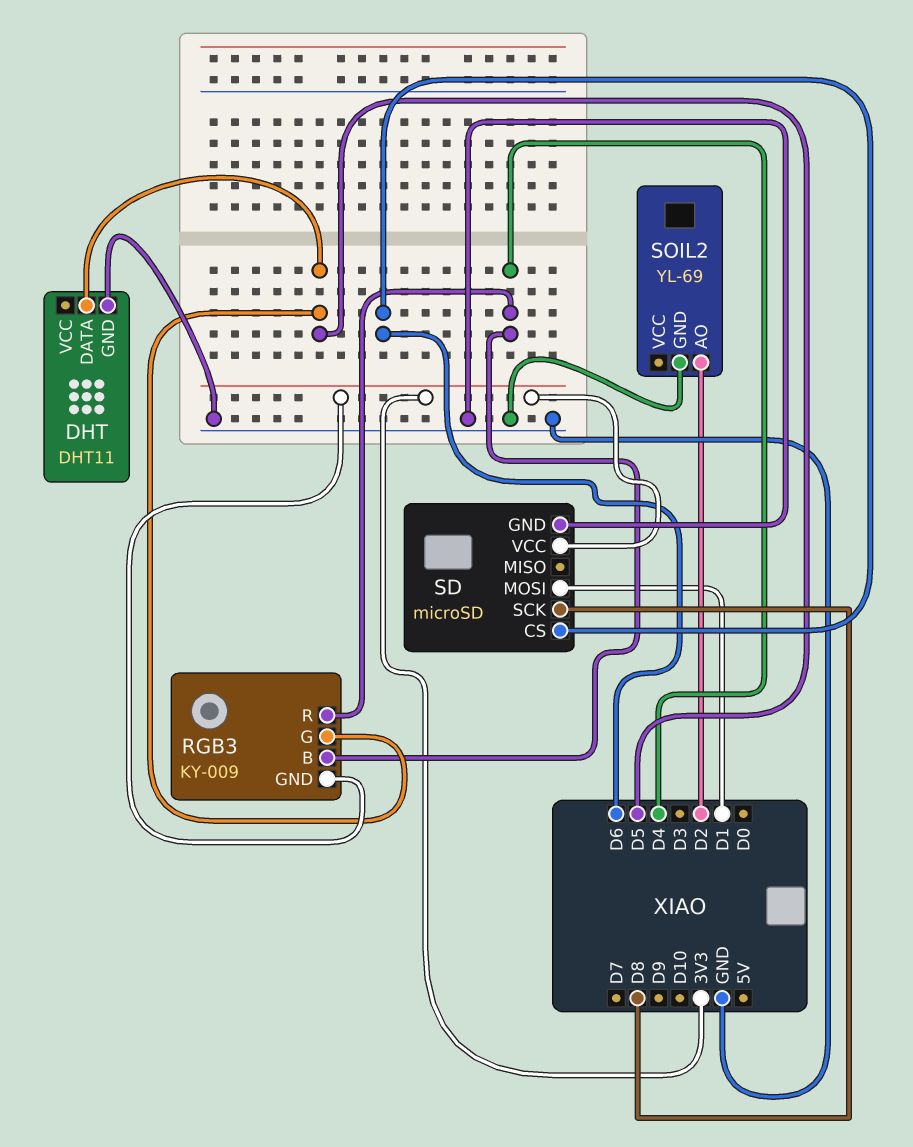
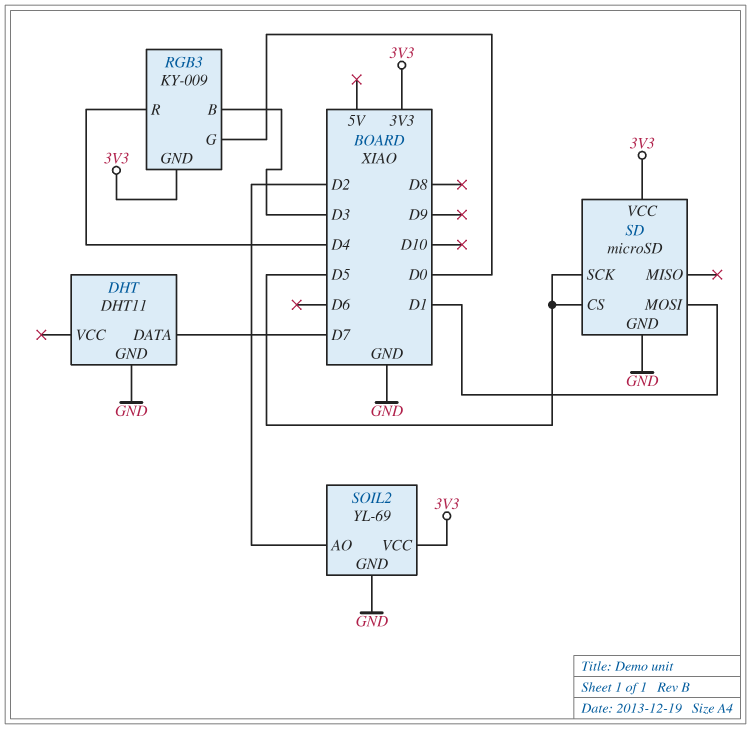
DHT pin DATA: D5 -> D7
RGB3 pin B: D4 -> D3
RGB3 pin G: D5 -> D0
SD pin CS: D6 -> D5
SD pin SCK: D8 -> D5
SOIL2 pin VCC: none -> 3V3

